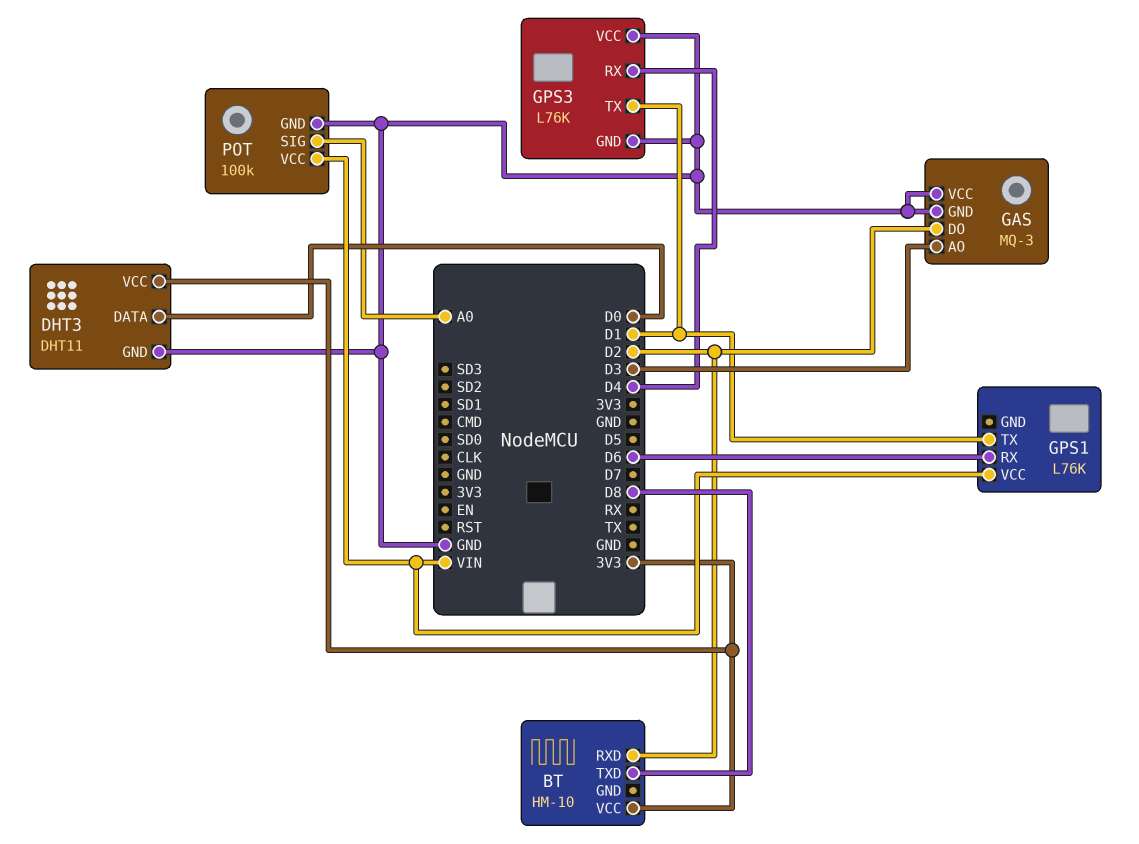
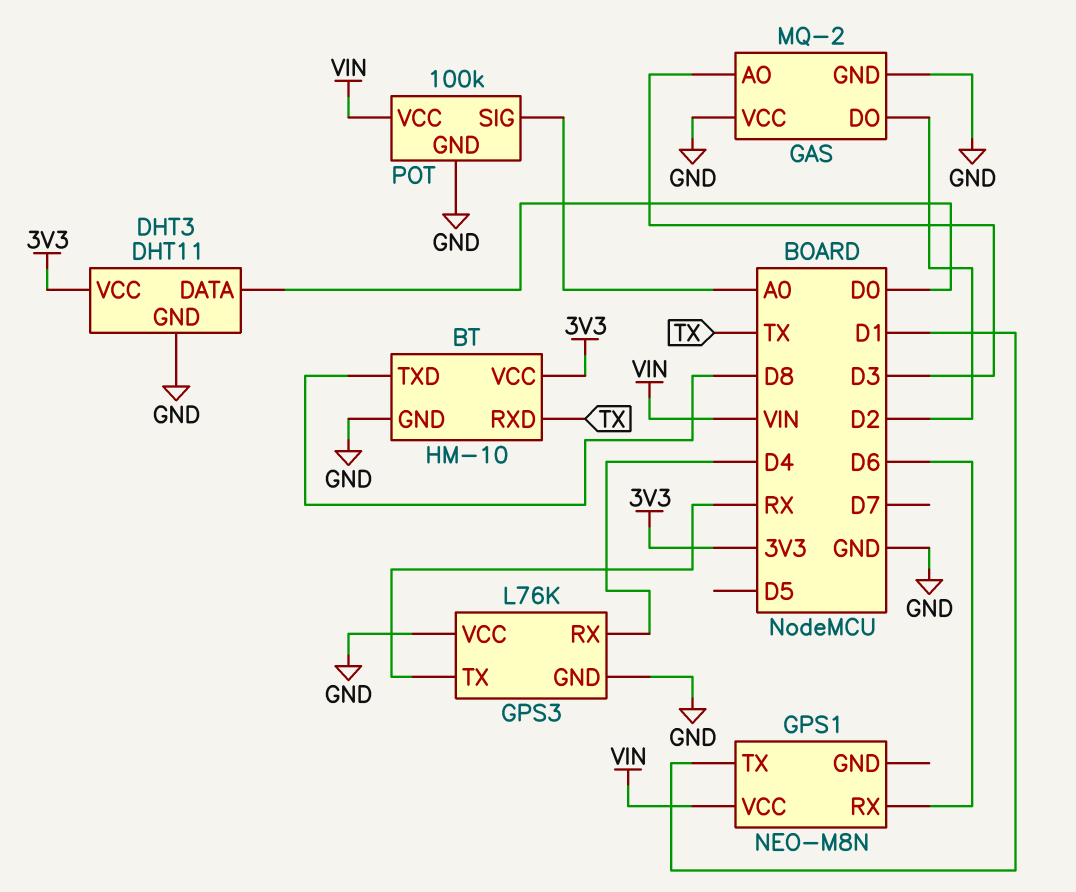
BT pin GND: none -> GND
BT pin RXD: D2 -> TX
GAS: MQ-3 -> MQ-2
GPS1: L76K -> NEO-M8N
GPS3 pin TX: D1 -> RX

